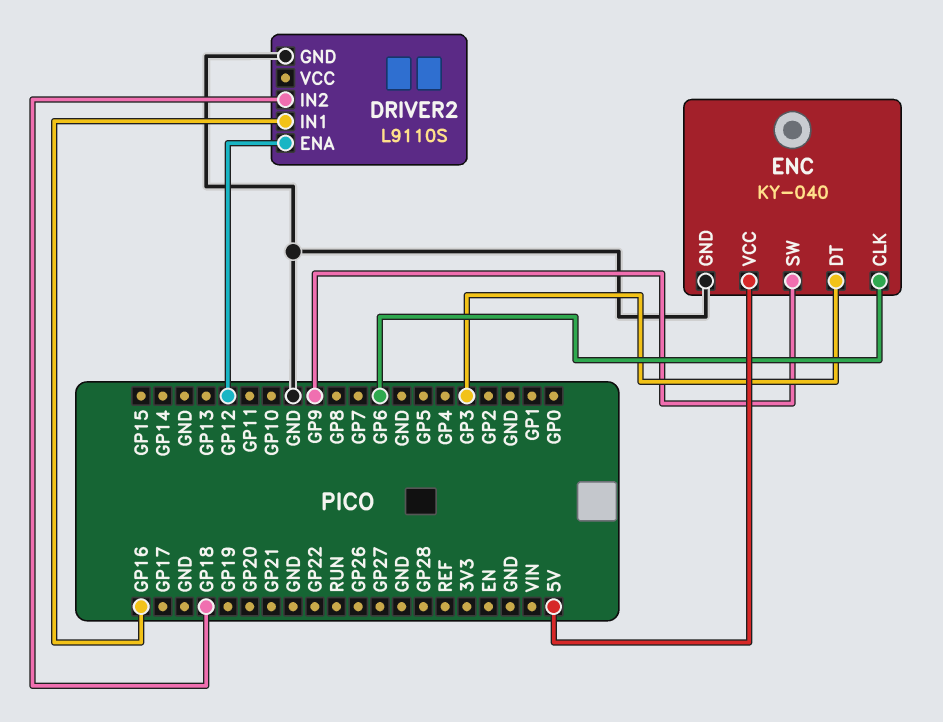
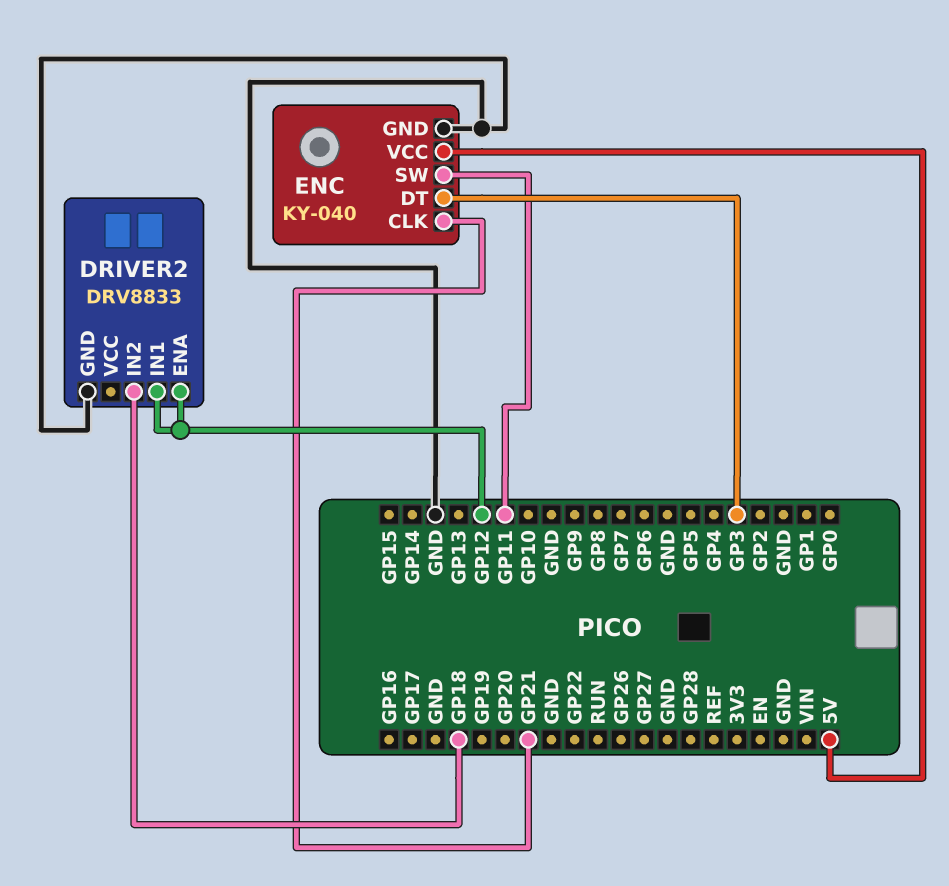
DRIVER2: L9110S -> DRV8833
DRIVER2 pin IN1: GP16 -> GP12
ENC pin CLK: GP6 -> GP21
ENC pin SW: GP9 -> GP11

